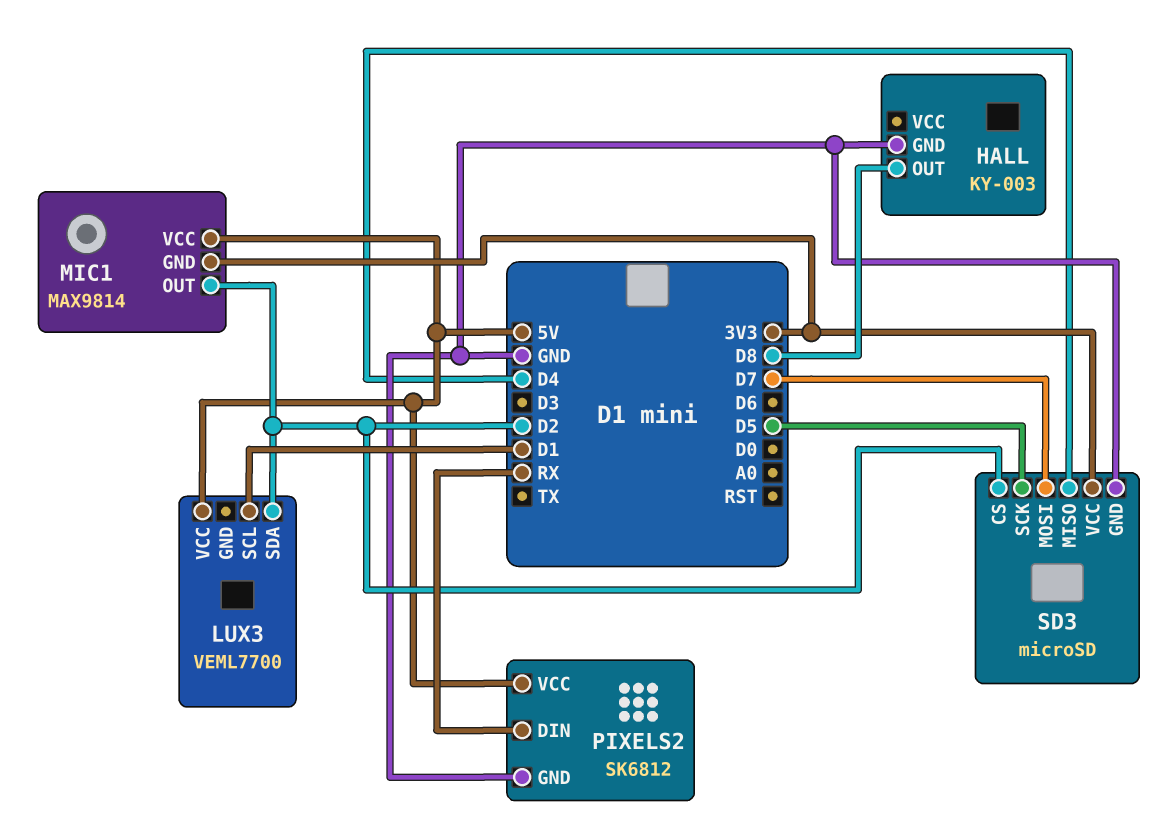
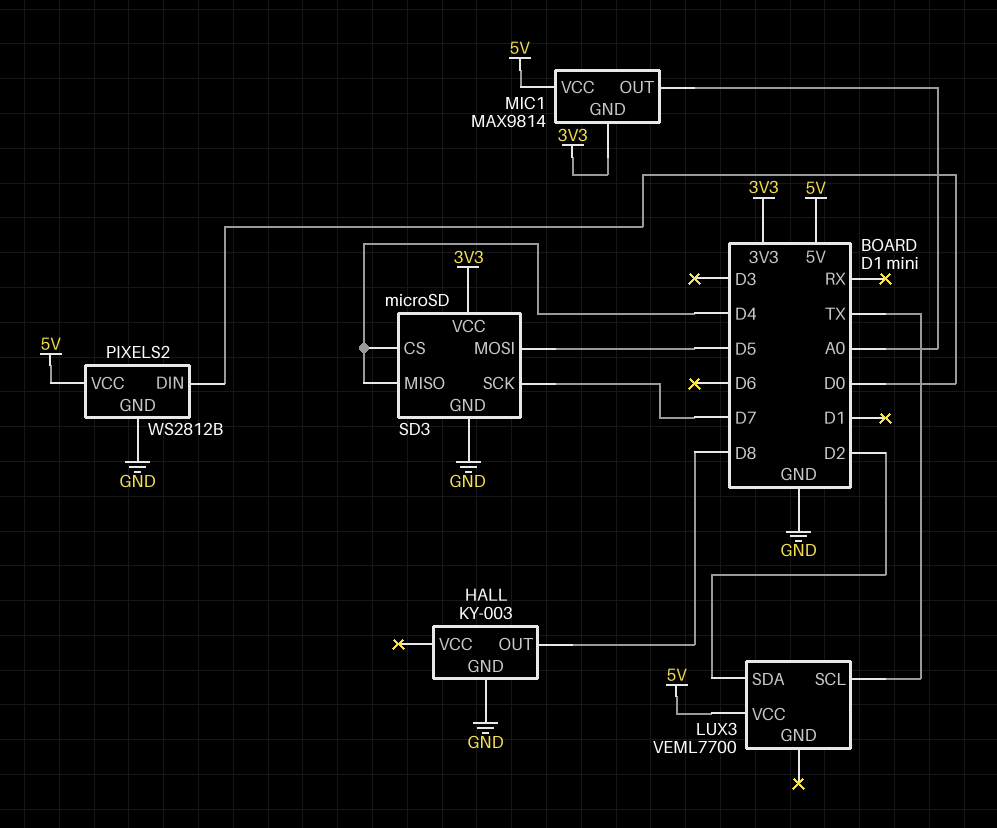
LUX3 pin SCL: D1 -> TX
MIC1 pin OUT: D2 -> A0
PIXELS2: SK6812 -> WS2812B
PIXELS2 pin DIN: RX -> D0
SD3 pin CS: D2 -> D4
SD3 pin MOSI: D7 -> D5
SD3 pin SCK: D5 -> D7

